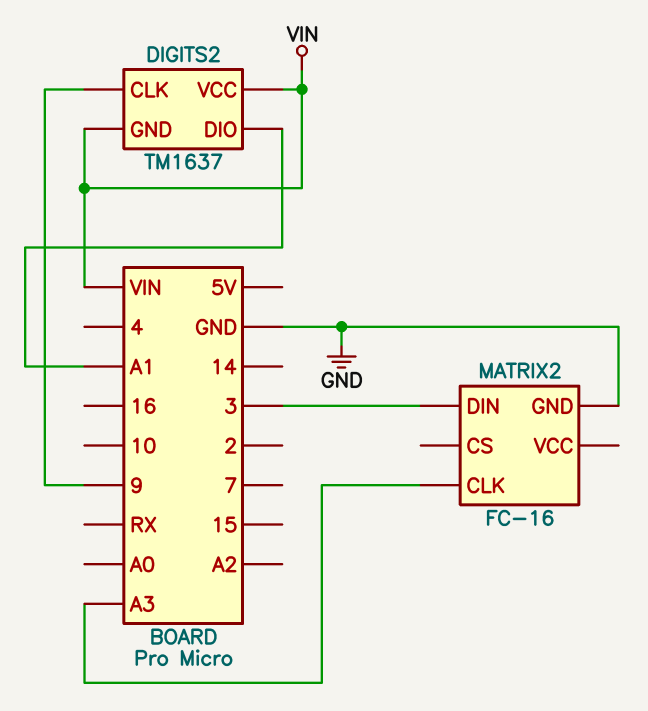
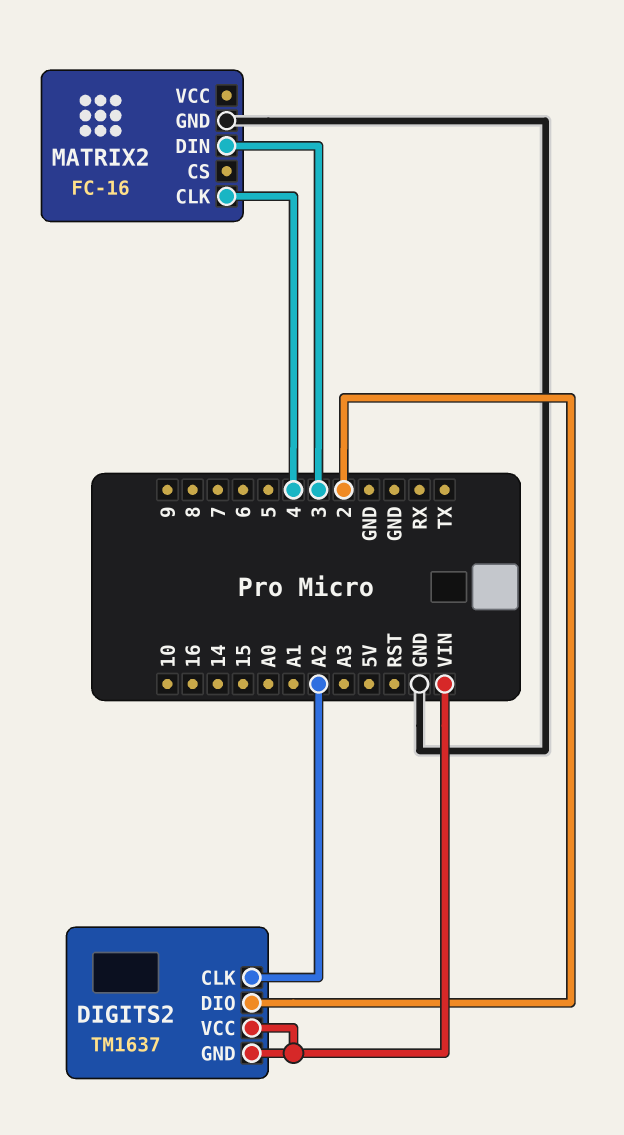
DIGITS2 pin CLK: 9 -> A2
DIGITS2 pin DIO: A1 -> 2
MATRIX2 pin CLK: A3 -> 4

